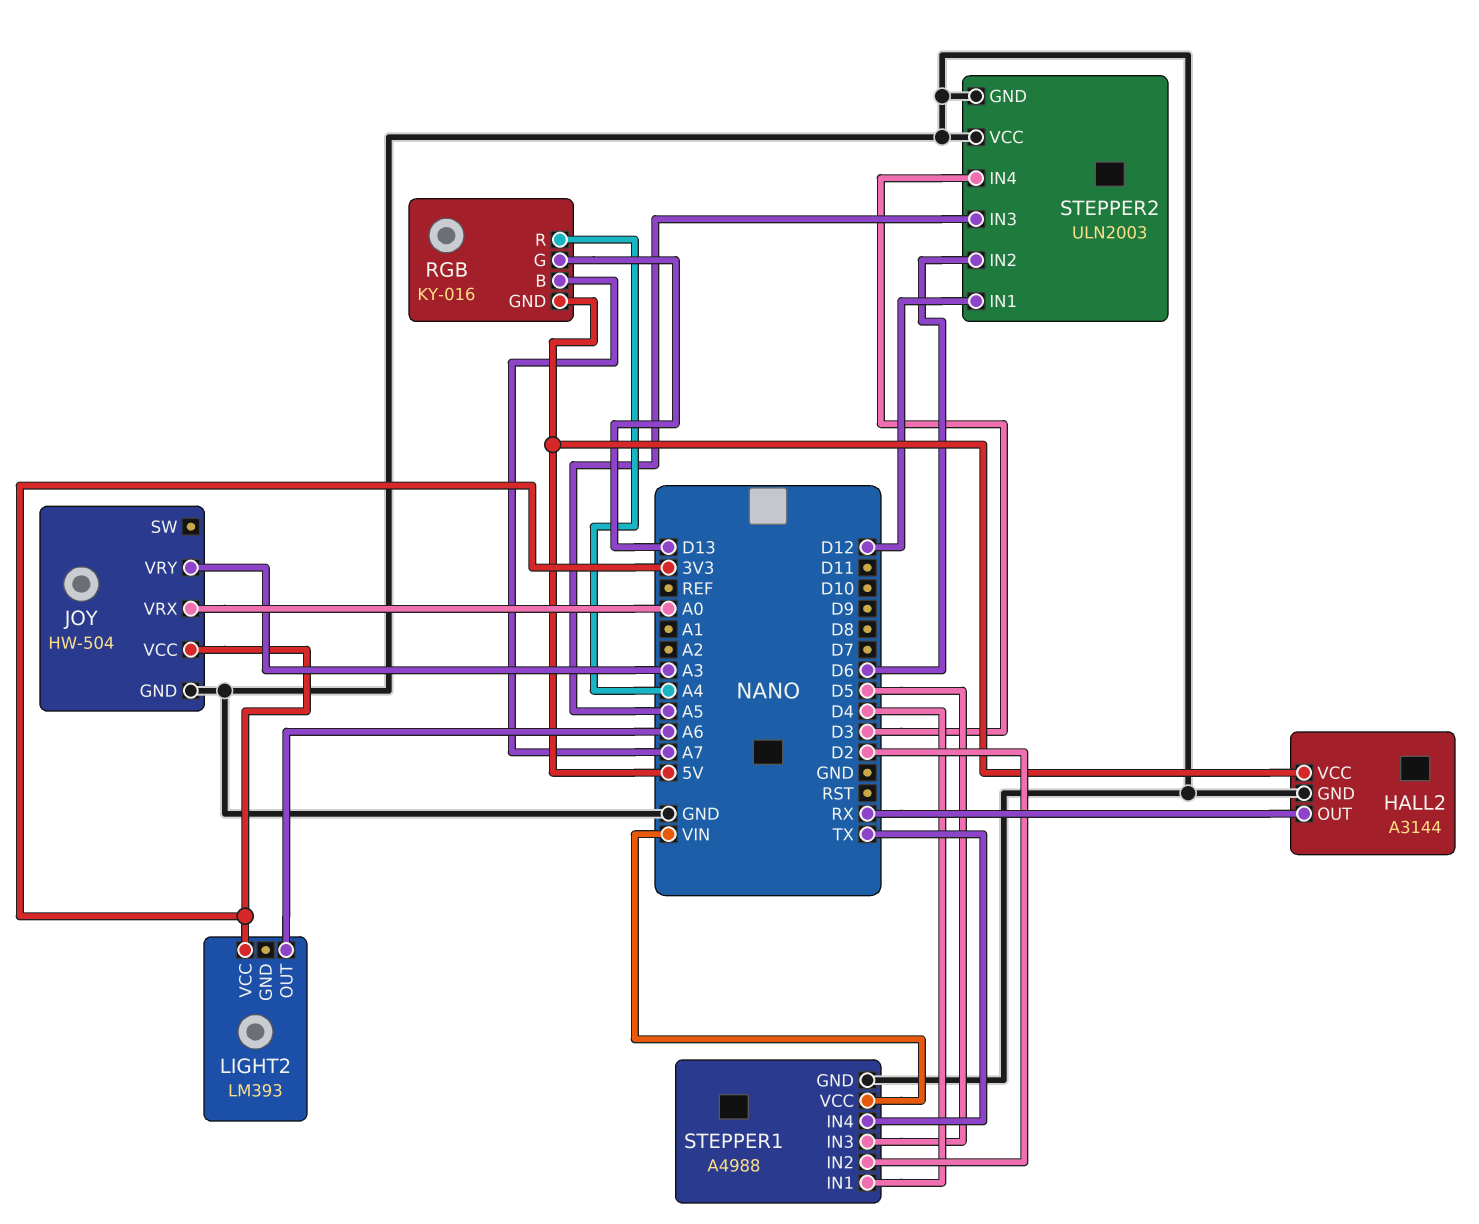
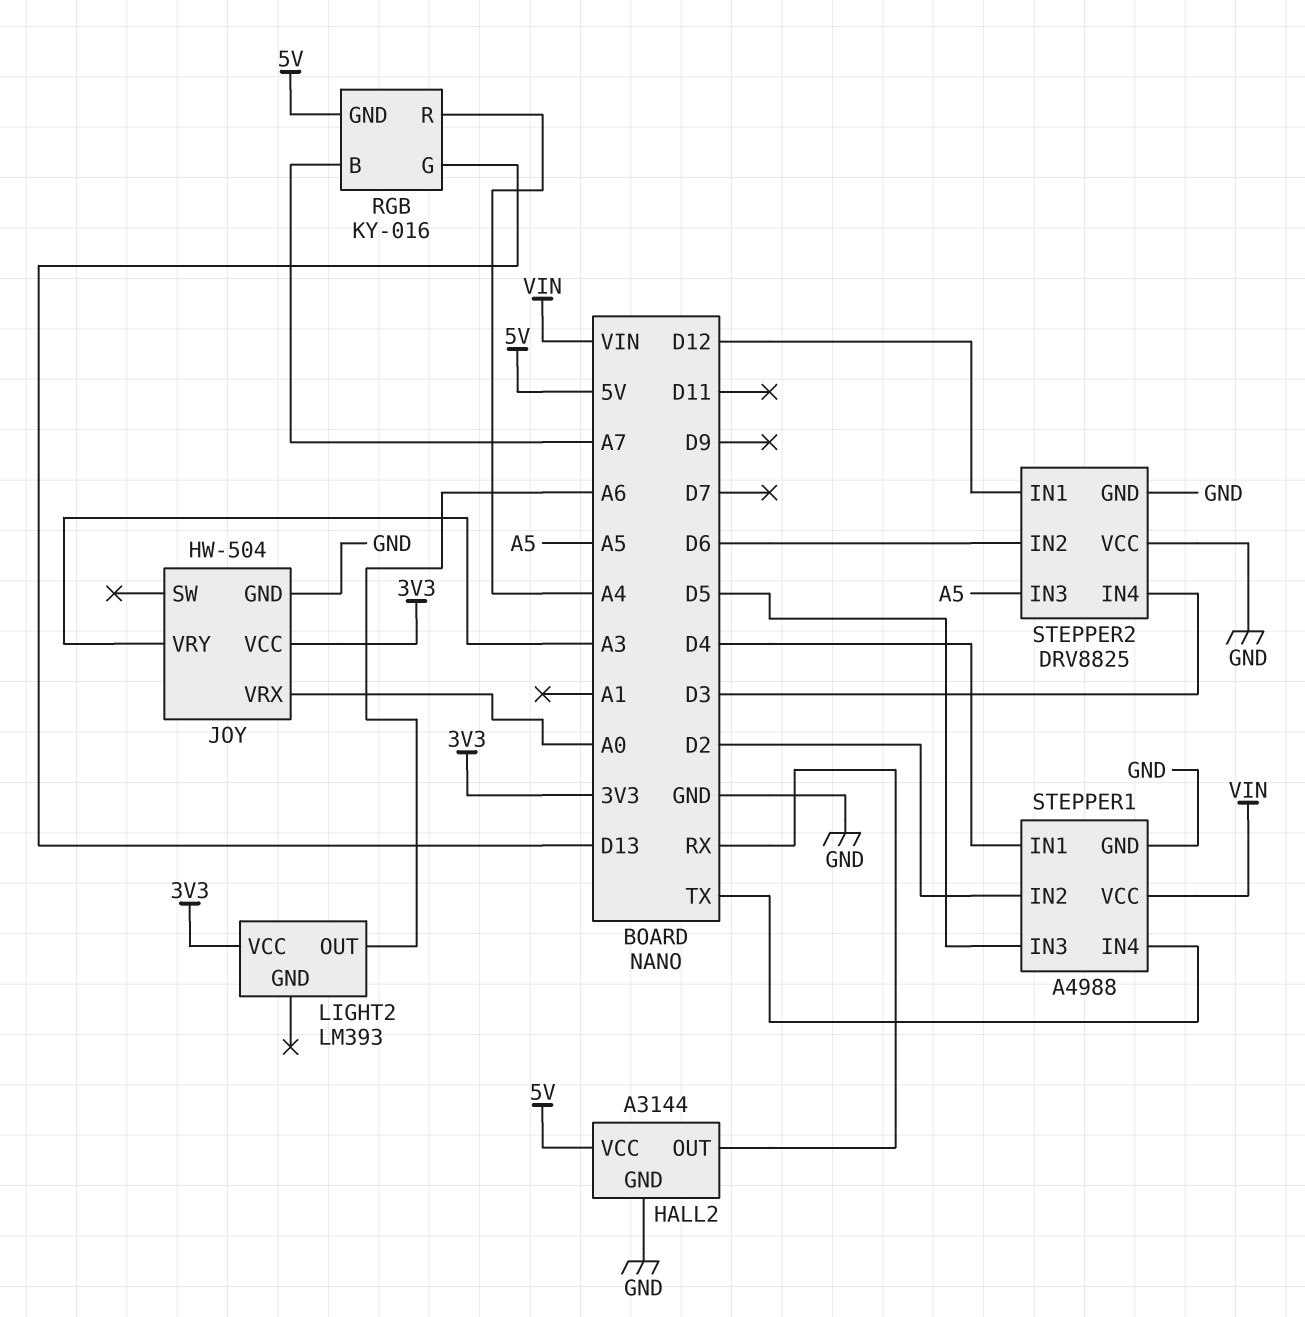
STEPPER2: ULN2003 -> DRV8825

